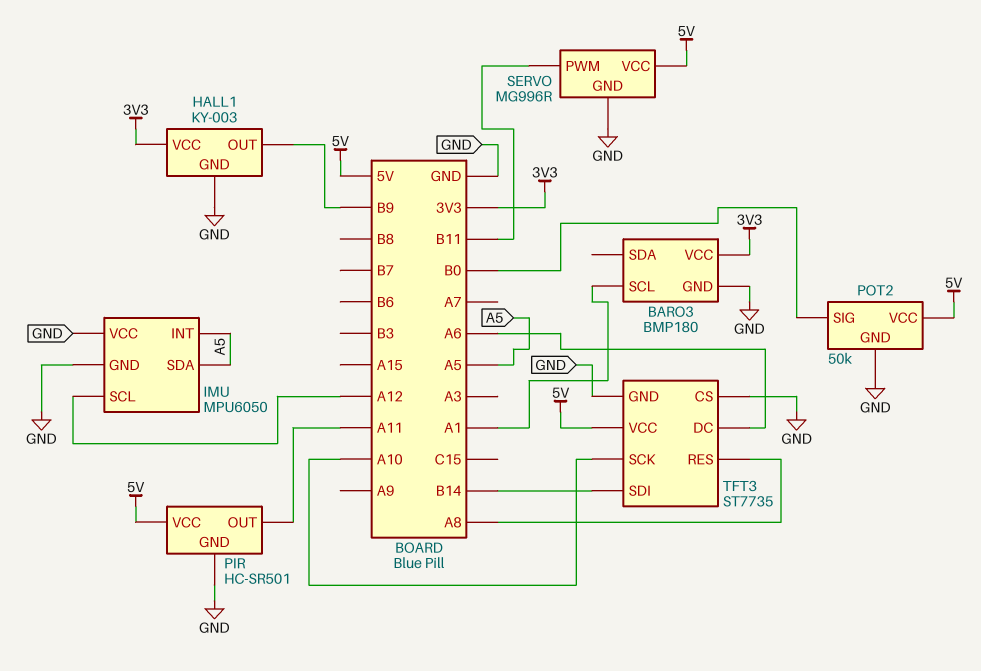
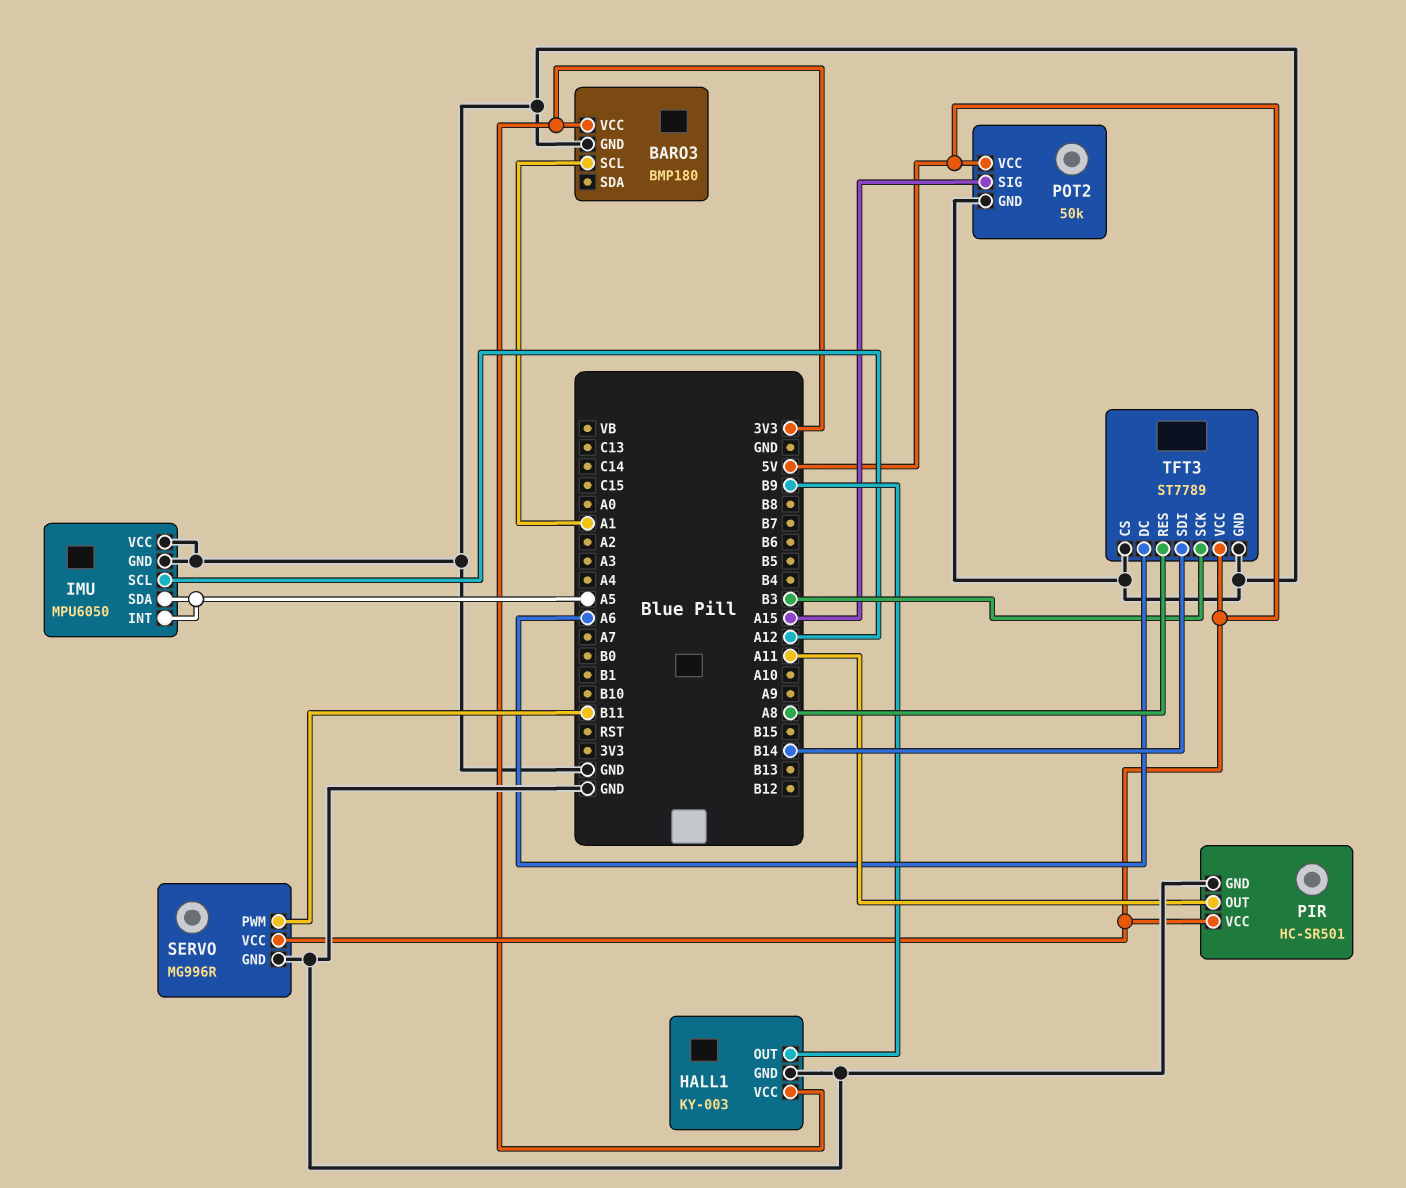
POT2 pin SIG: B0 -> A15
TFT3: ST7735 -> ST7789
TFT3 pin SCK: A10 -> B3

